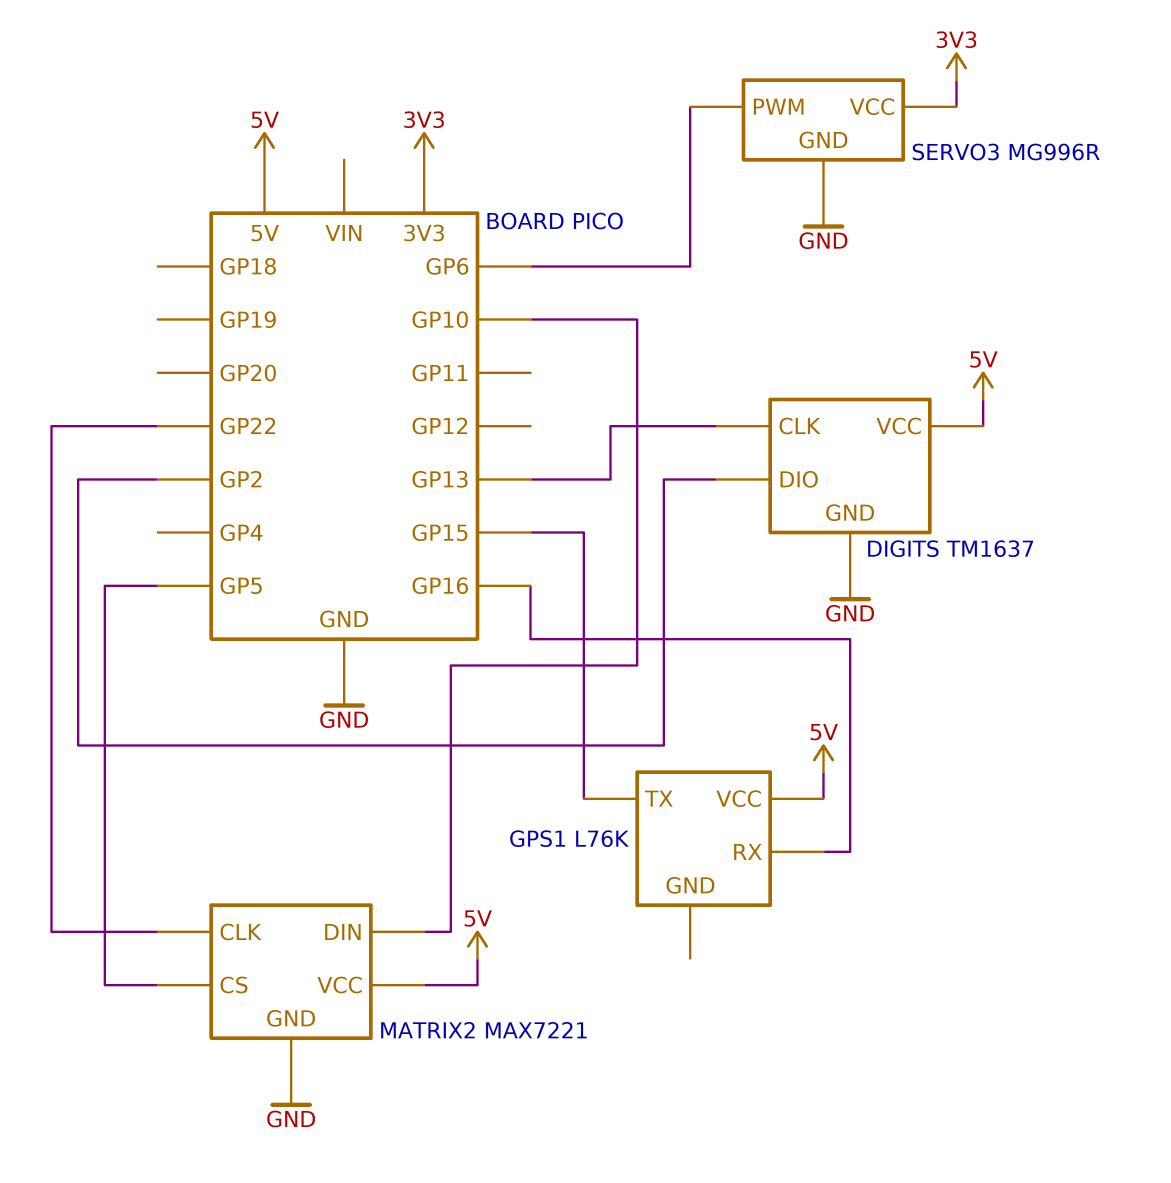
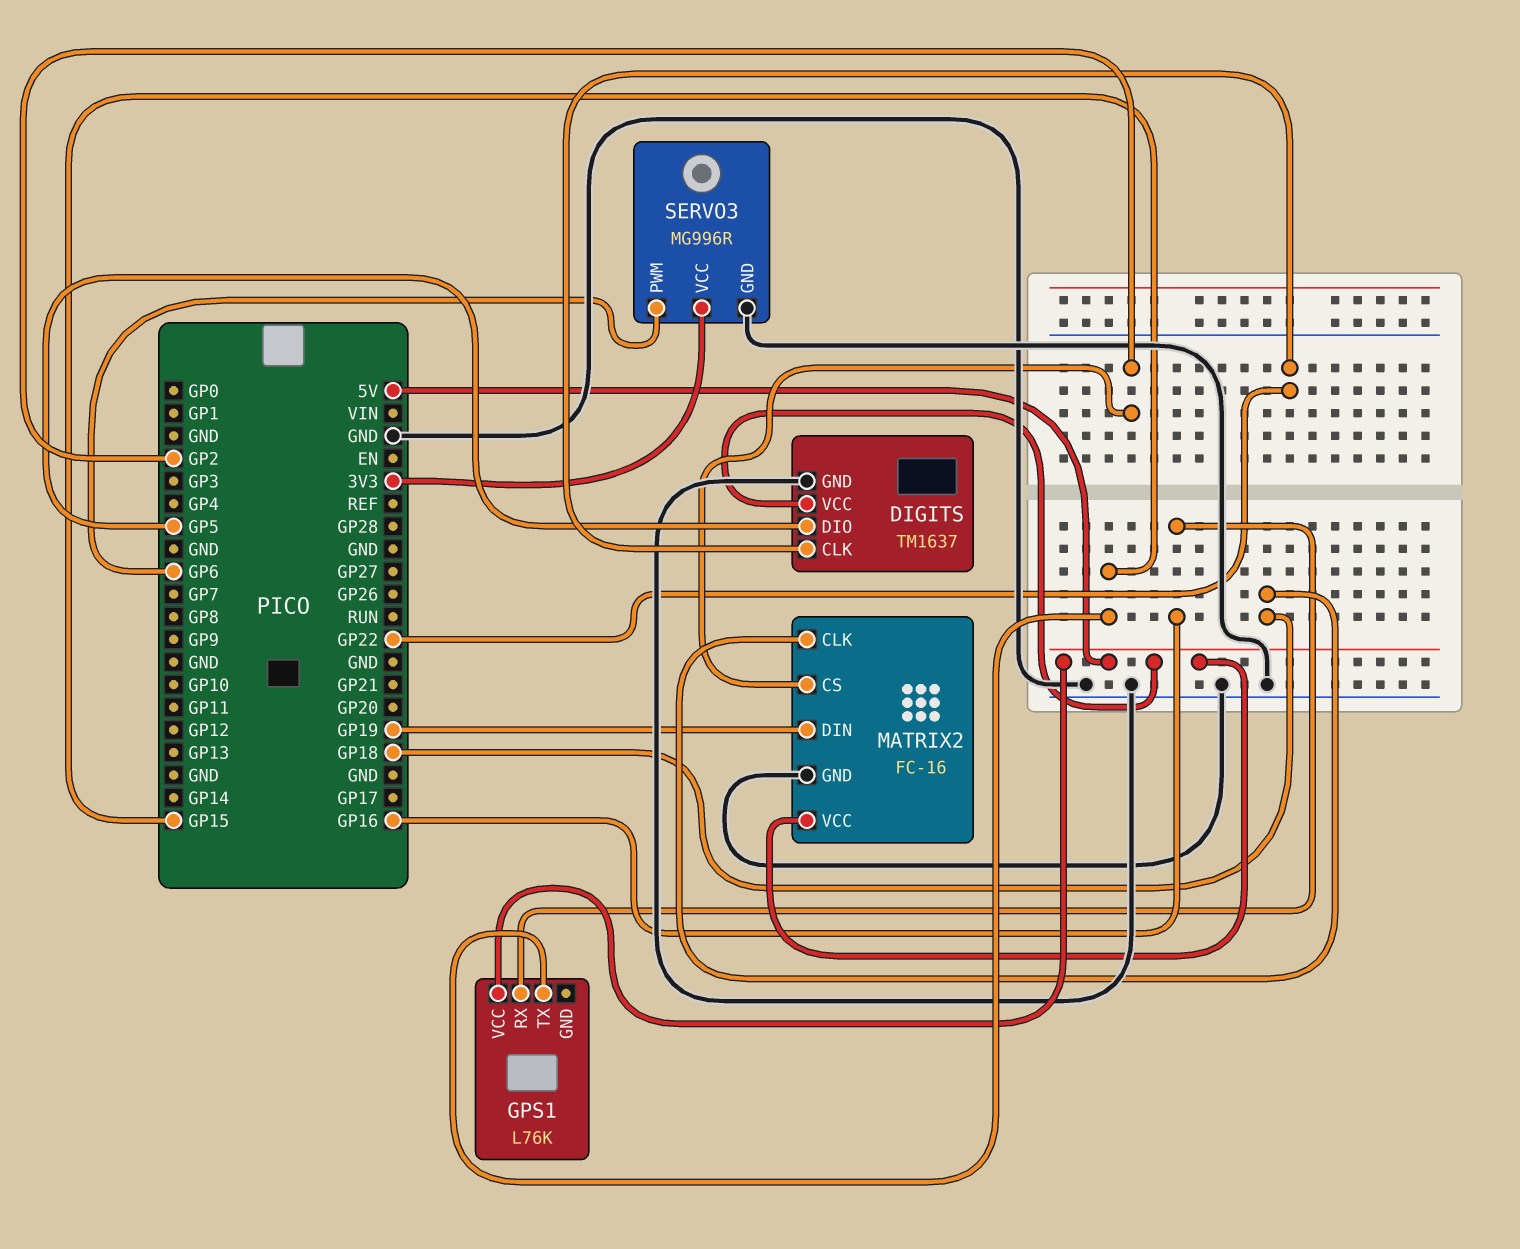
DIGITS pin CLK: GP13 -> GP22
DIGITS pin DIO: GP2 -> GP5
MATRIX2: MAX7221 -> FC-16
MATRIX2 pin CLK: GP22 -> GP18
MATRIX2 pin CS: GP5 -> GP2
MATRIX2 pin DIN: GP10 -> GP19

